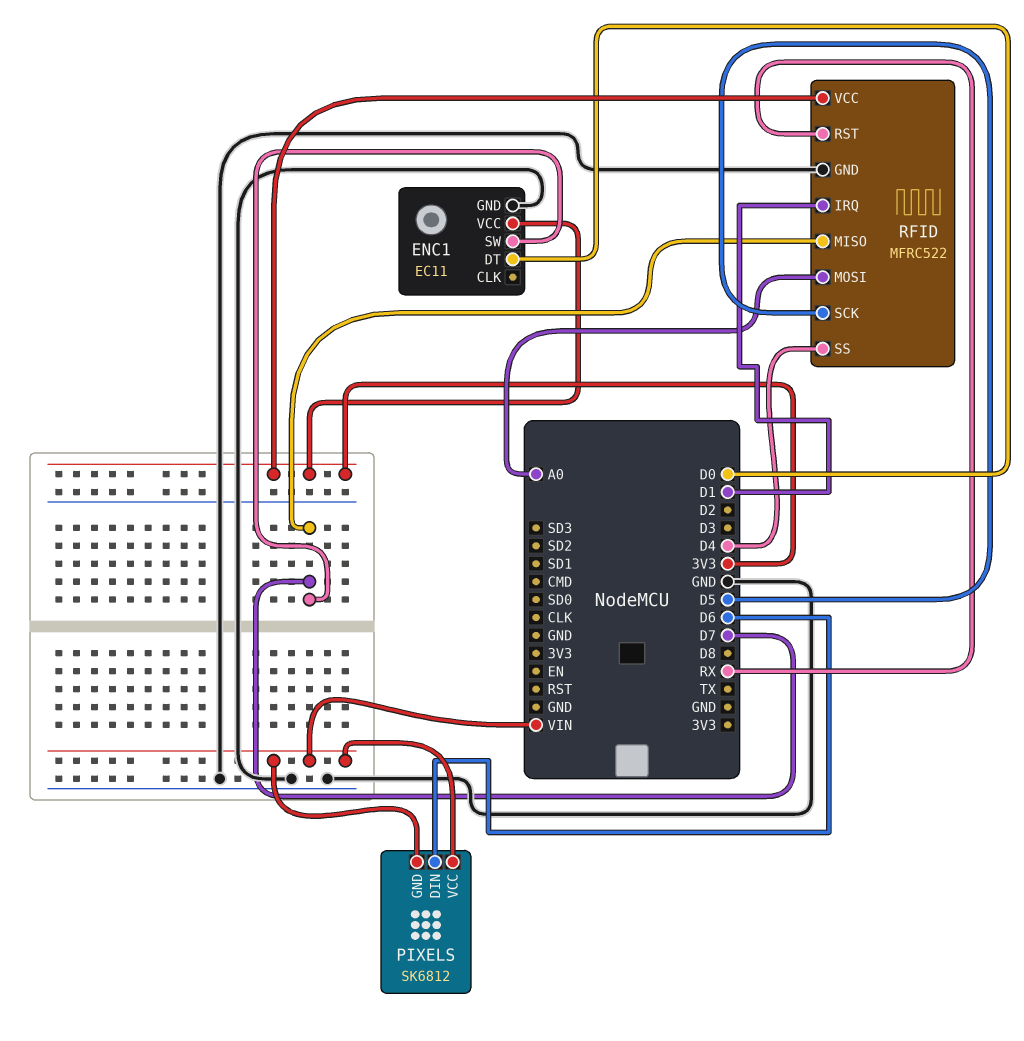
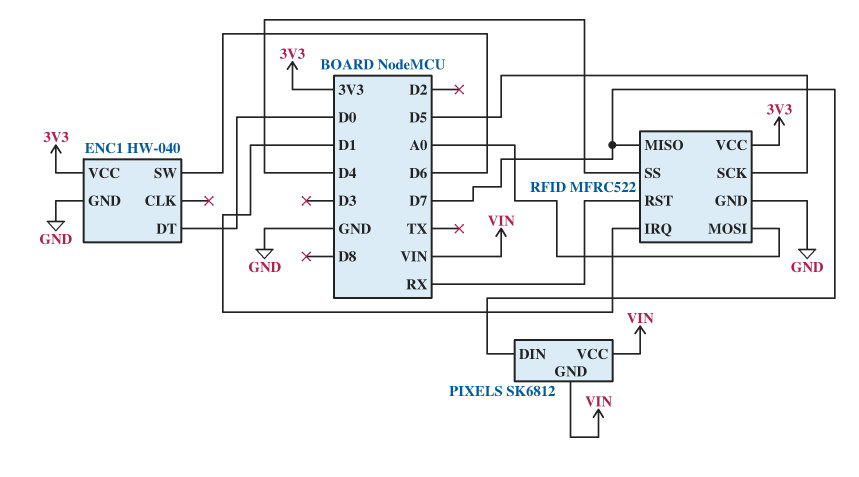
ENC1: EC11 -> HW-040
ENC1 pin SW: D7 -> D6
PIXELS pin DIN: D6 -> D7

